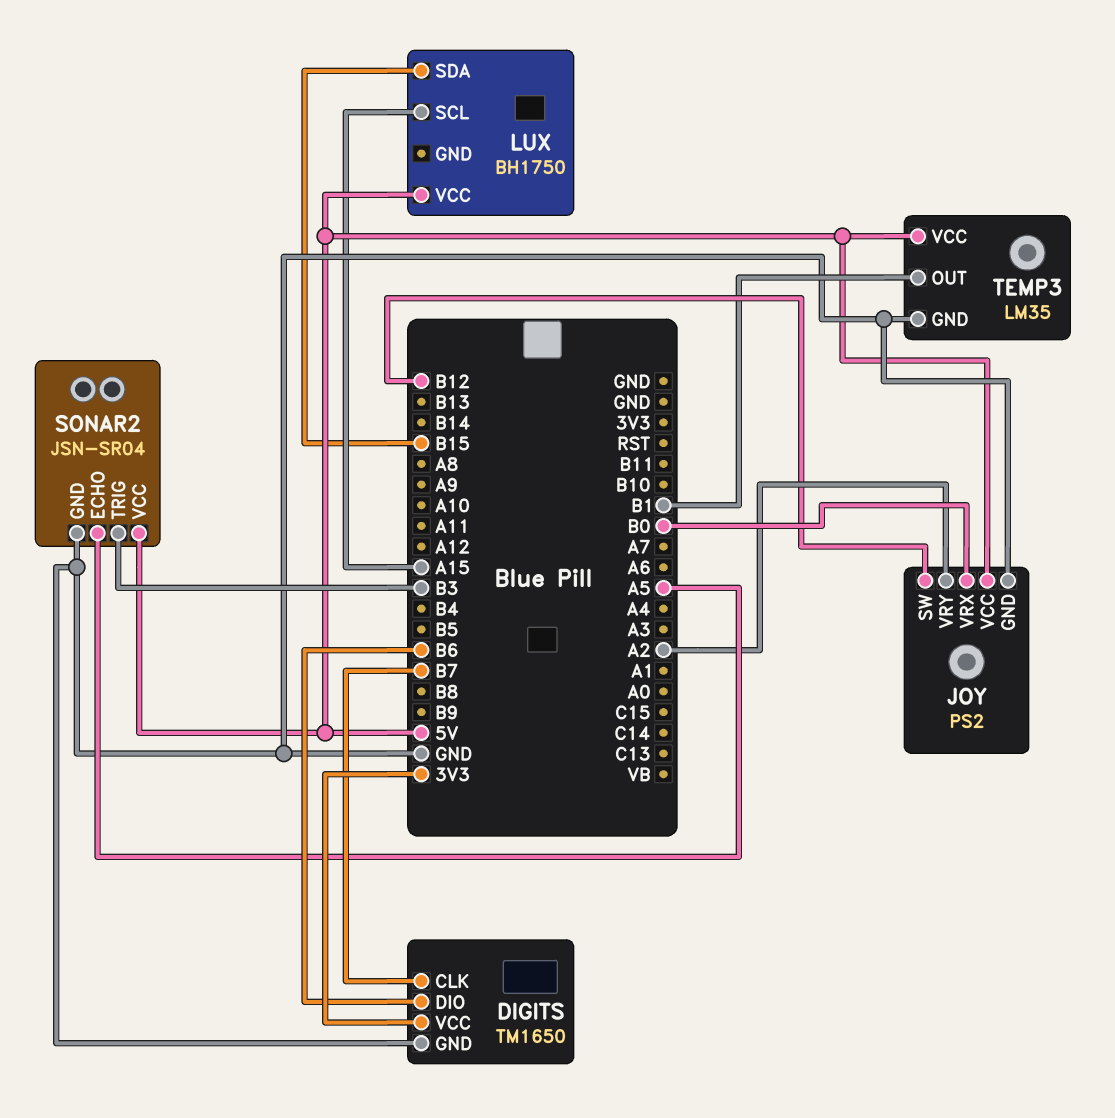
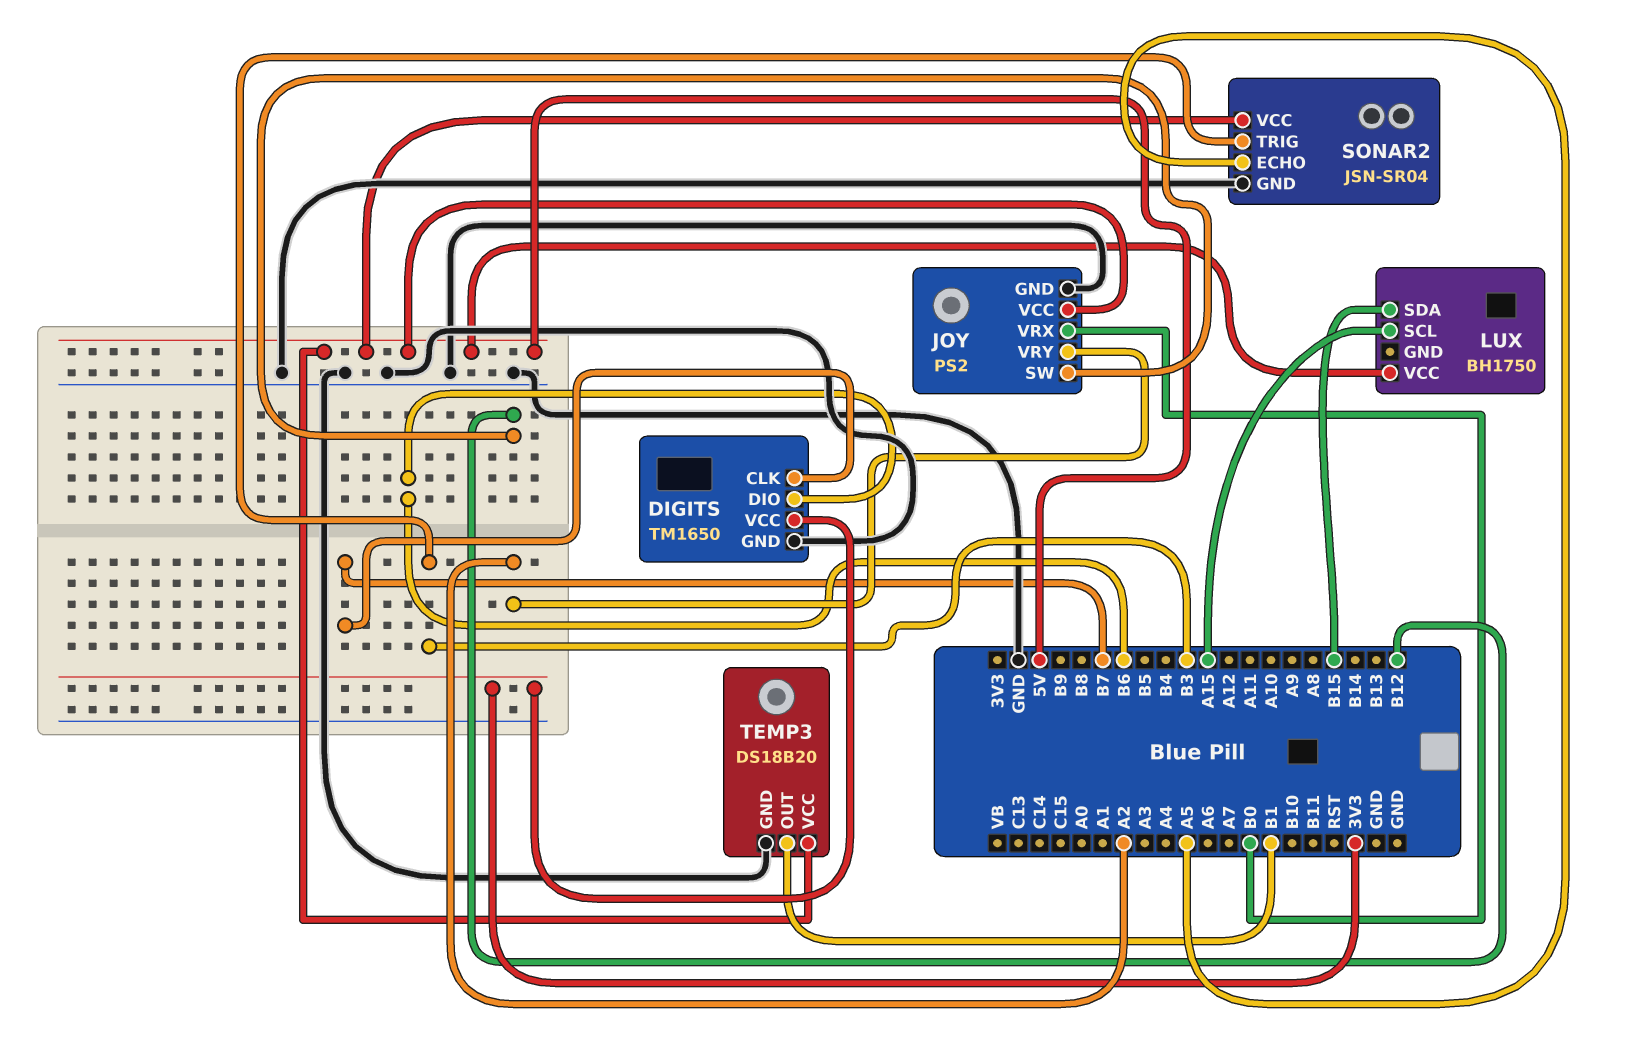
TEMP3: LM35 -> DS18B20

